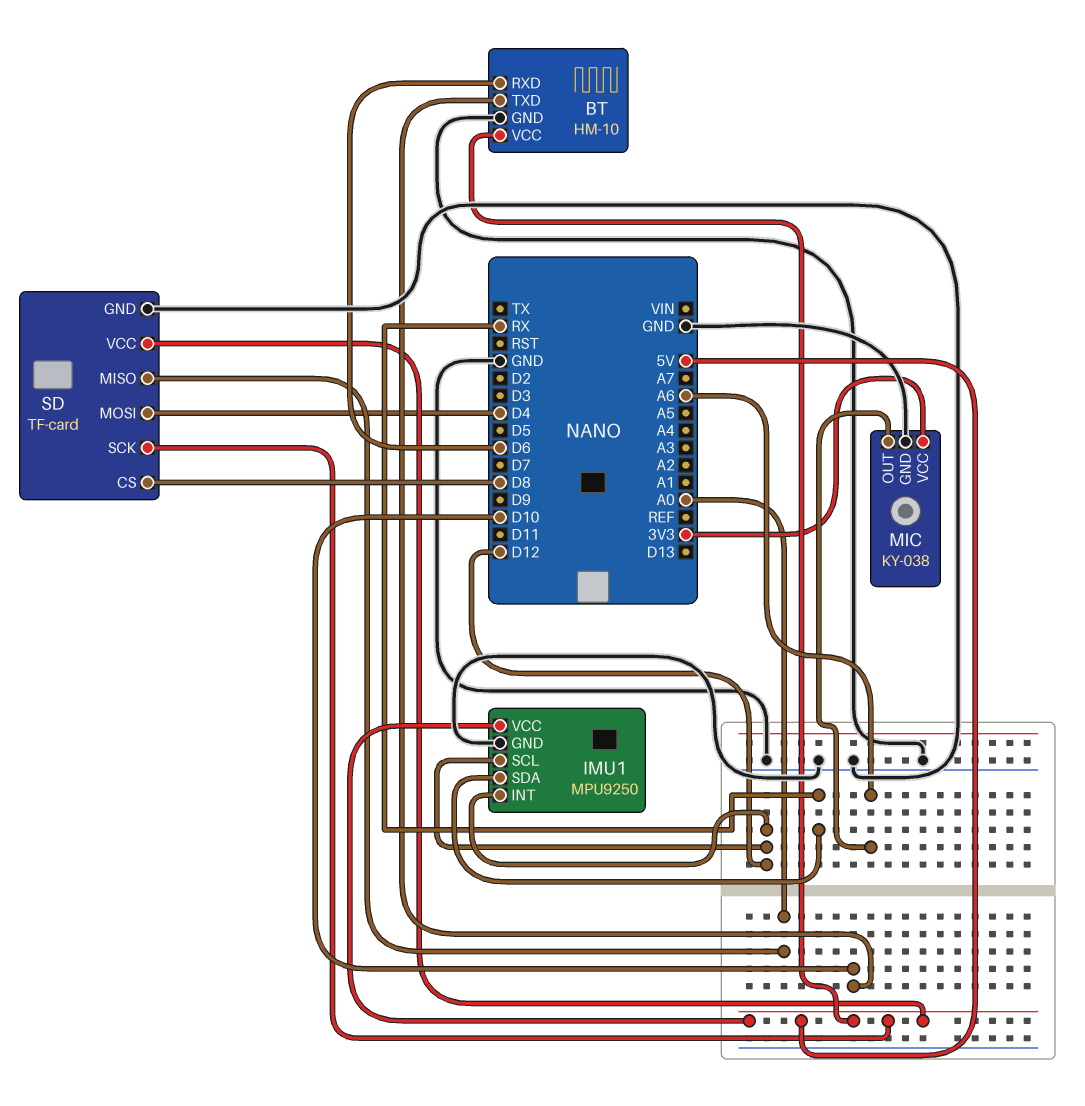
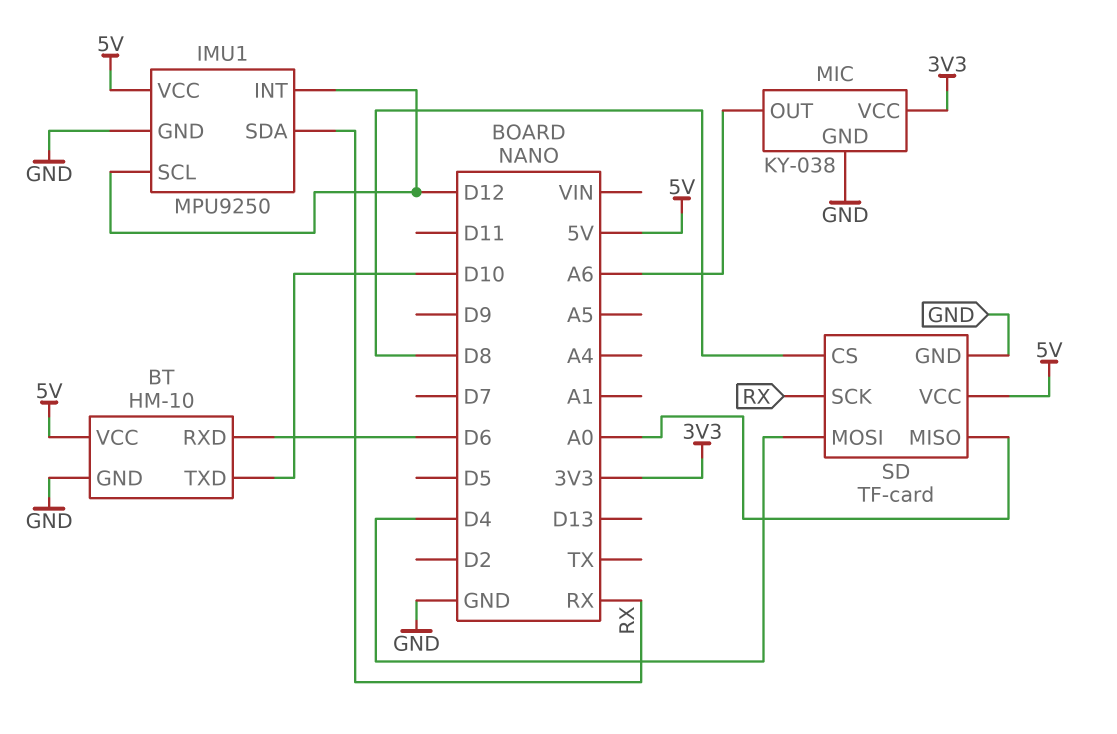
SD pin SCK: 5V -> RX

